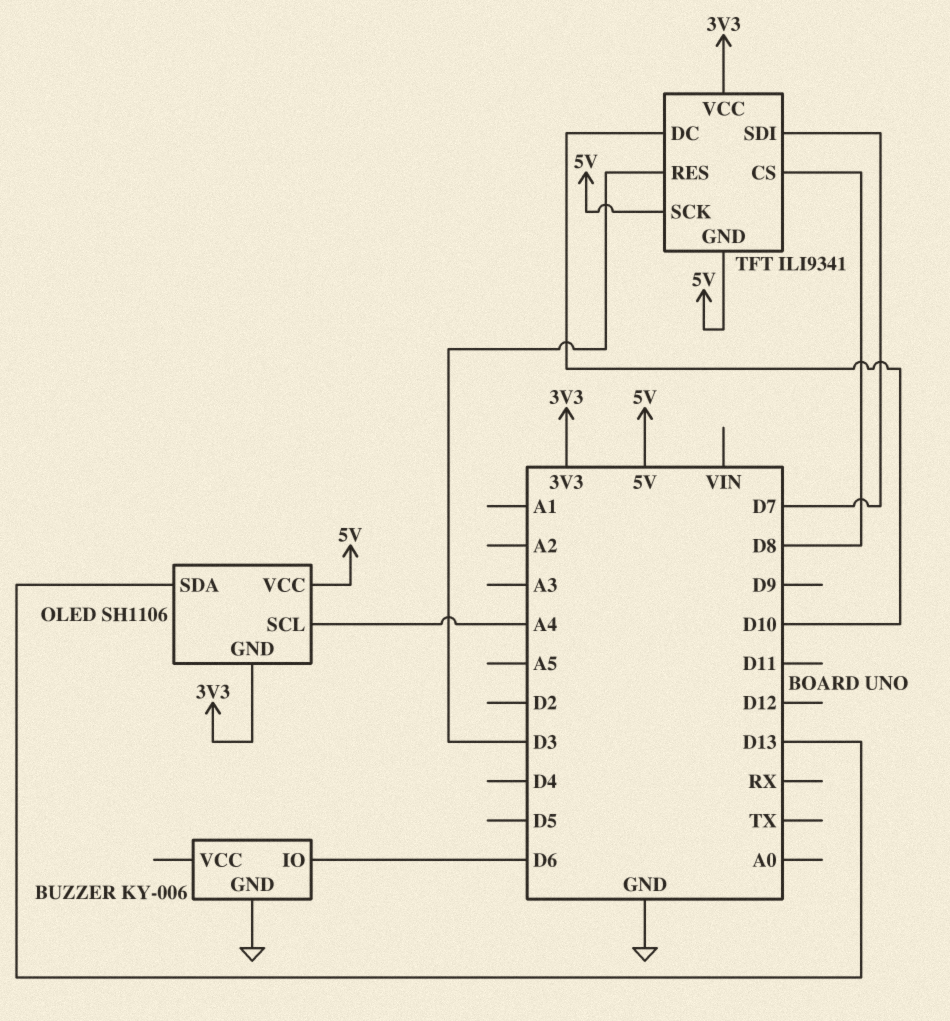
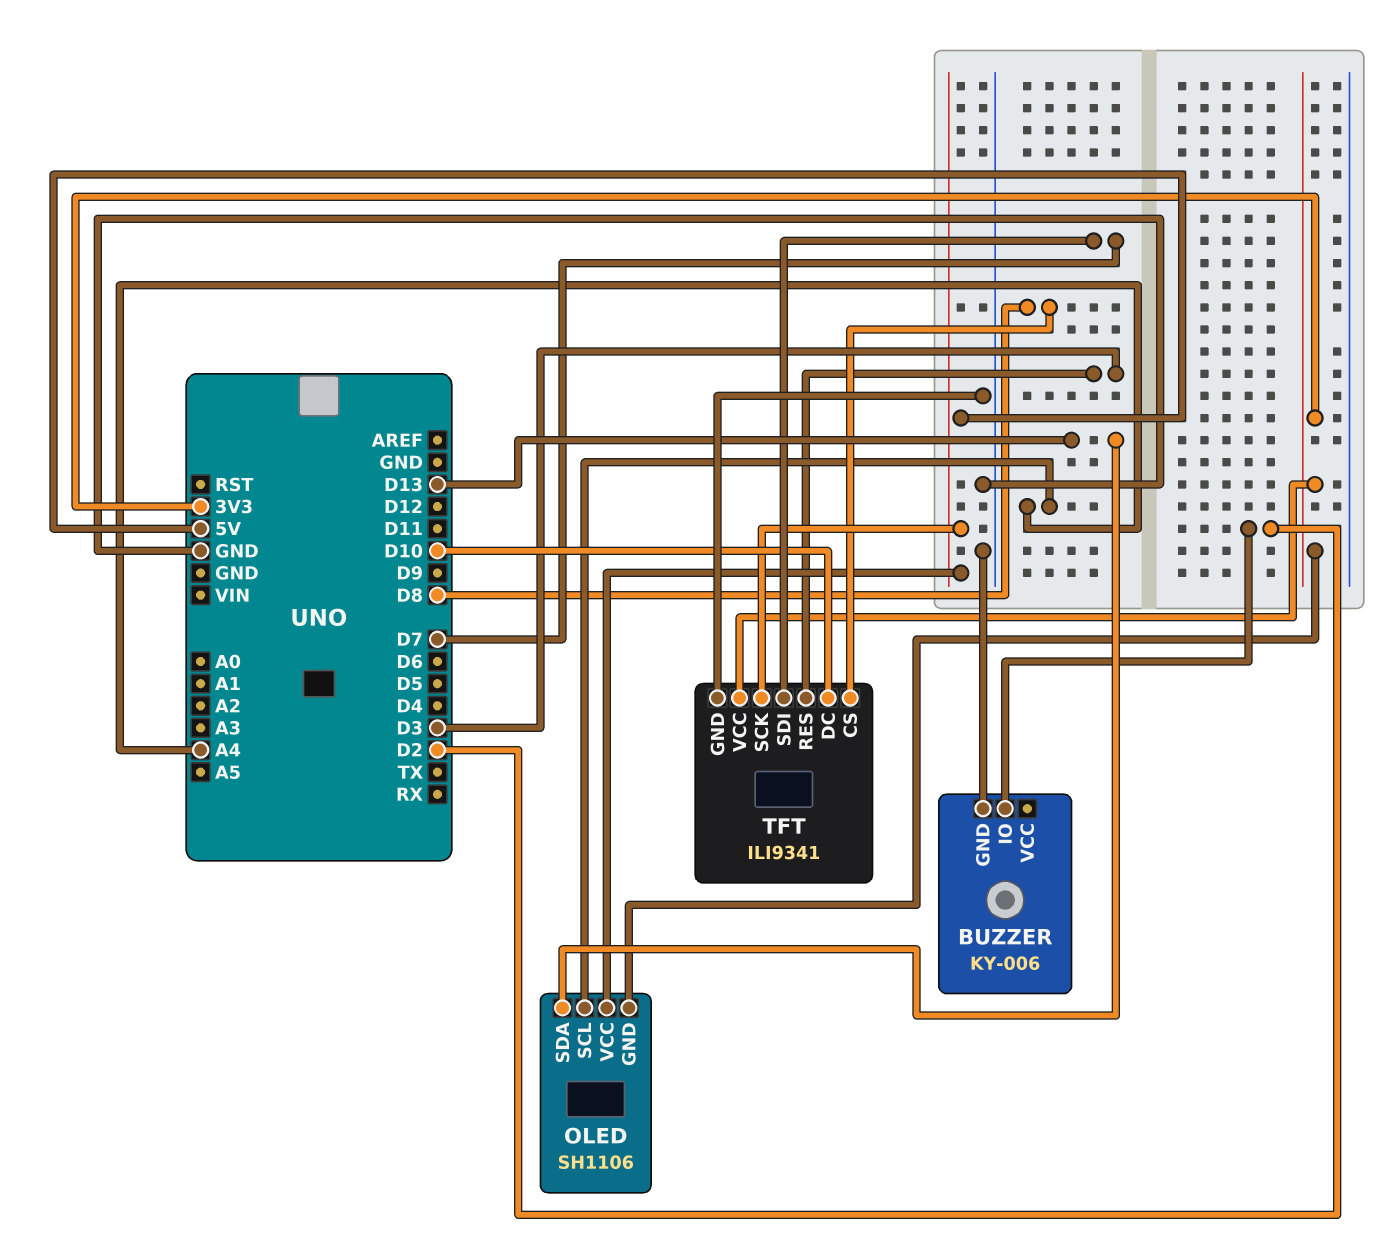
BUZZER pin IO: D6 -> D2
TFT pin GND: 5V -> GND

